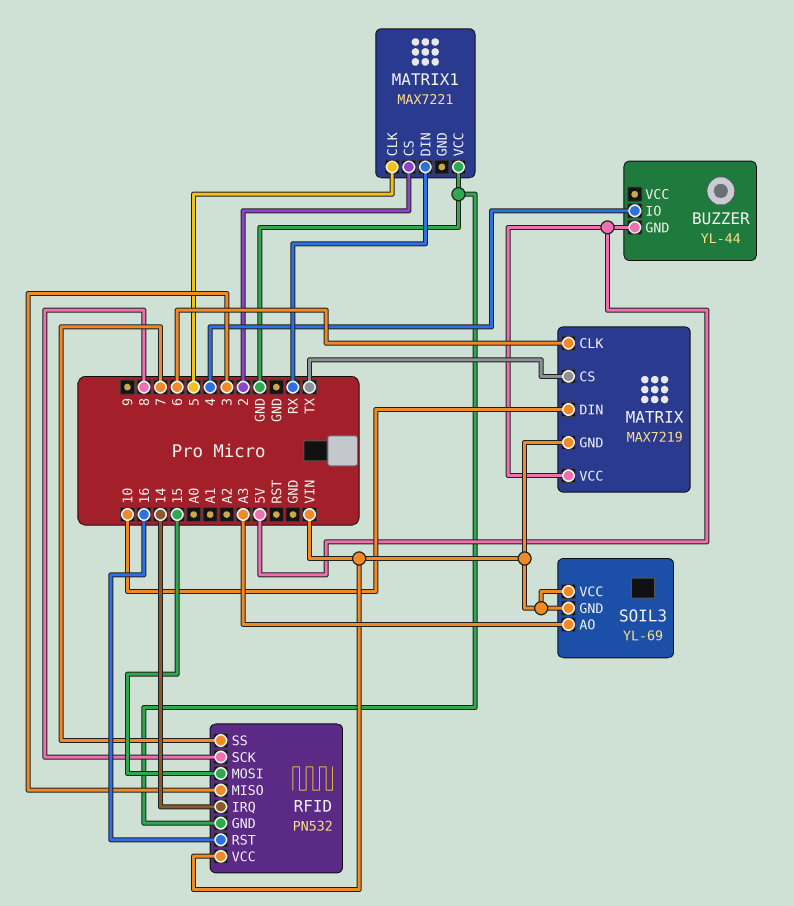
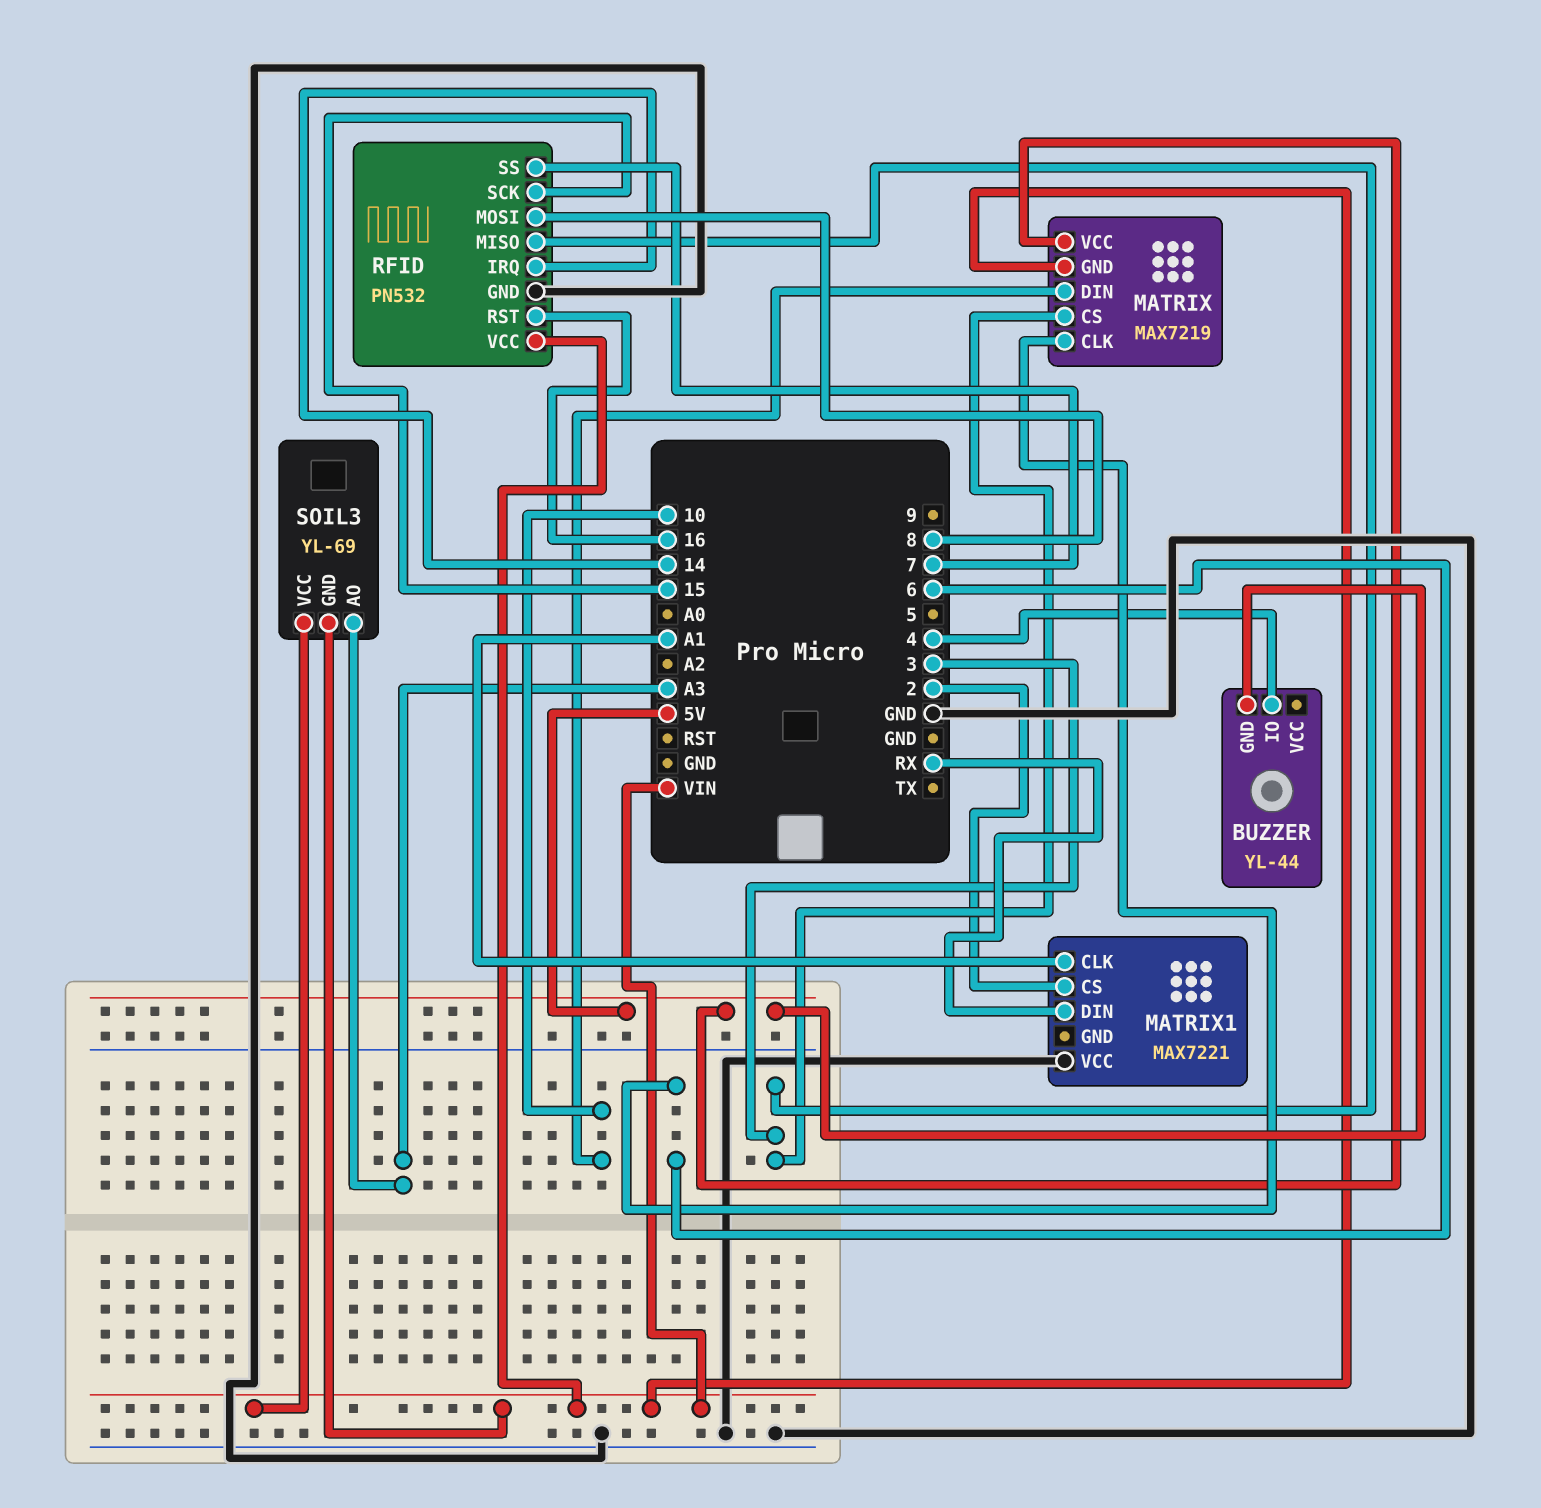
MATRIX pin CS: TX -> 3
MATRIX1 pin CLK: 5 -> A1
RFID pin MOSI: 15 -> 8
RFID pin SCK: 8 -> 15

